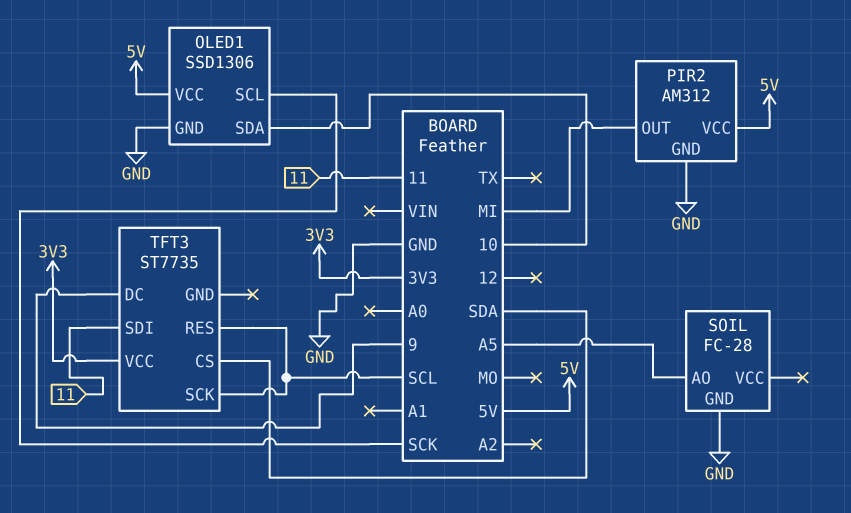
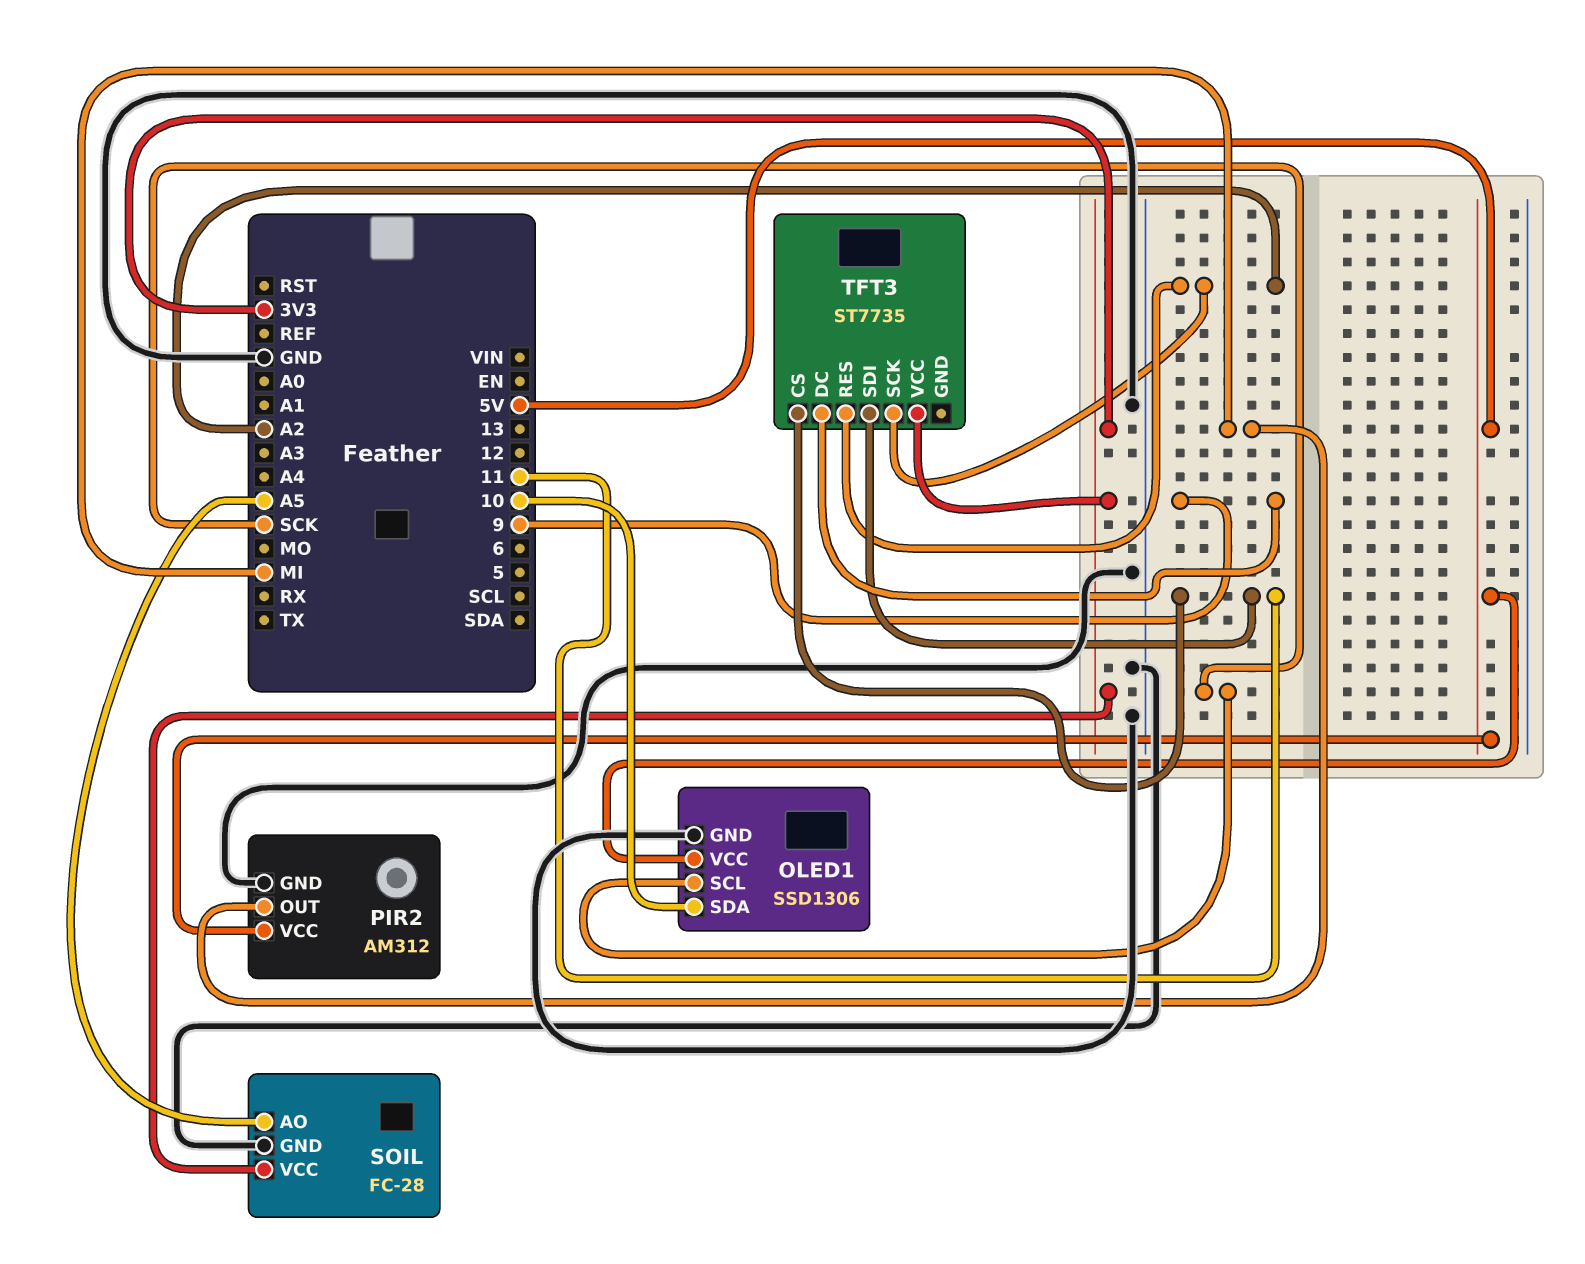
SOIL pin VCC: none -> 3V3
TFT3 pin CS: SDA -> 11
TFT3 pin RES: SCL -> A2
TFT3 pin SCK: SCL -> A2

